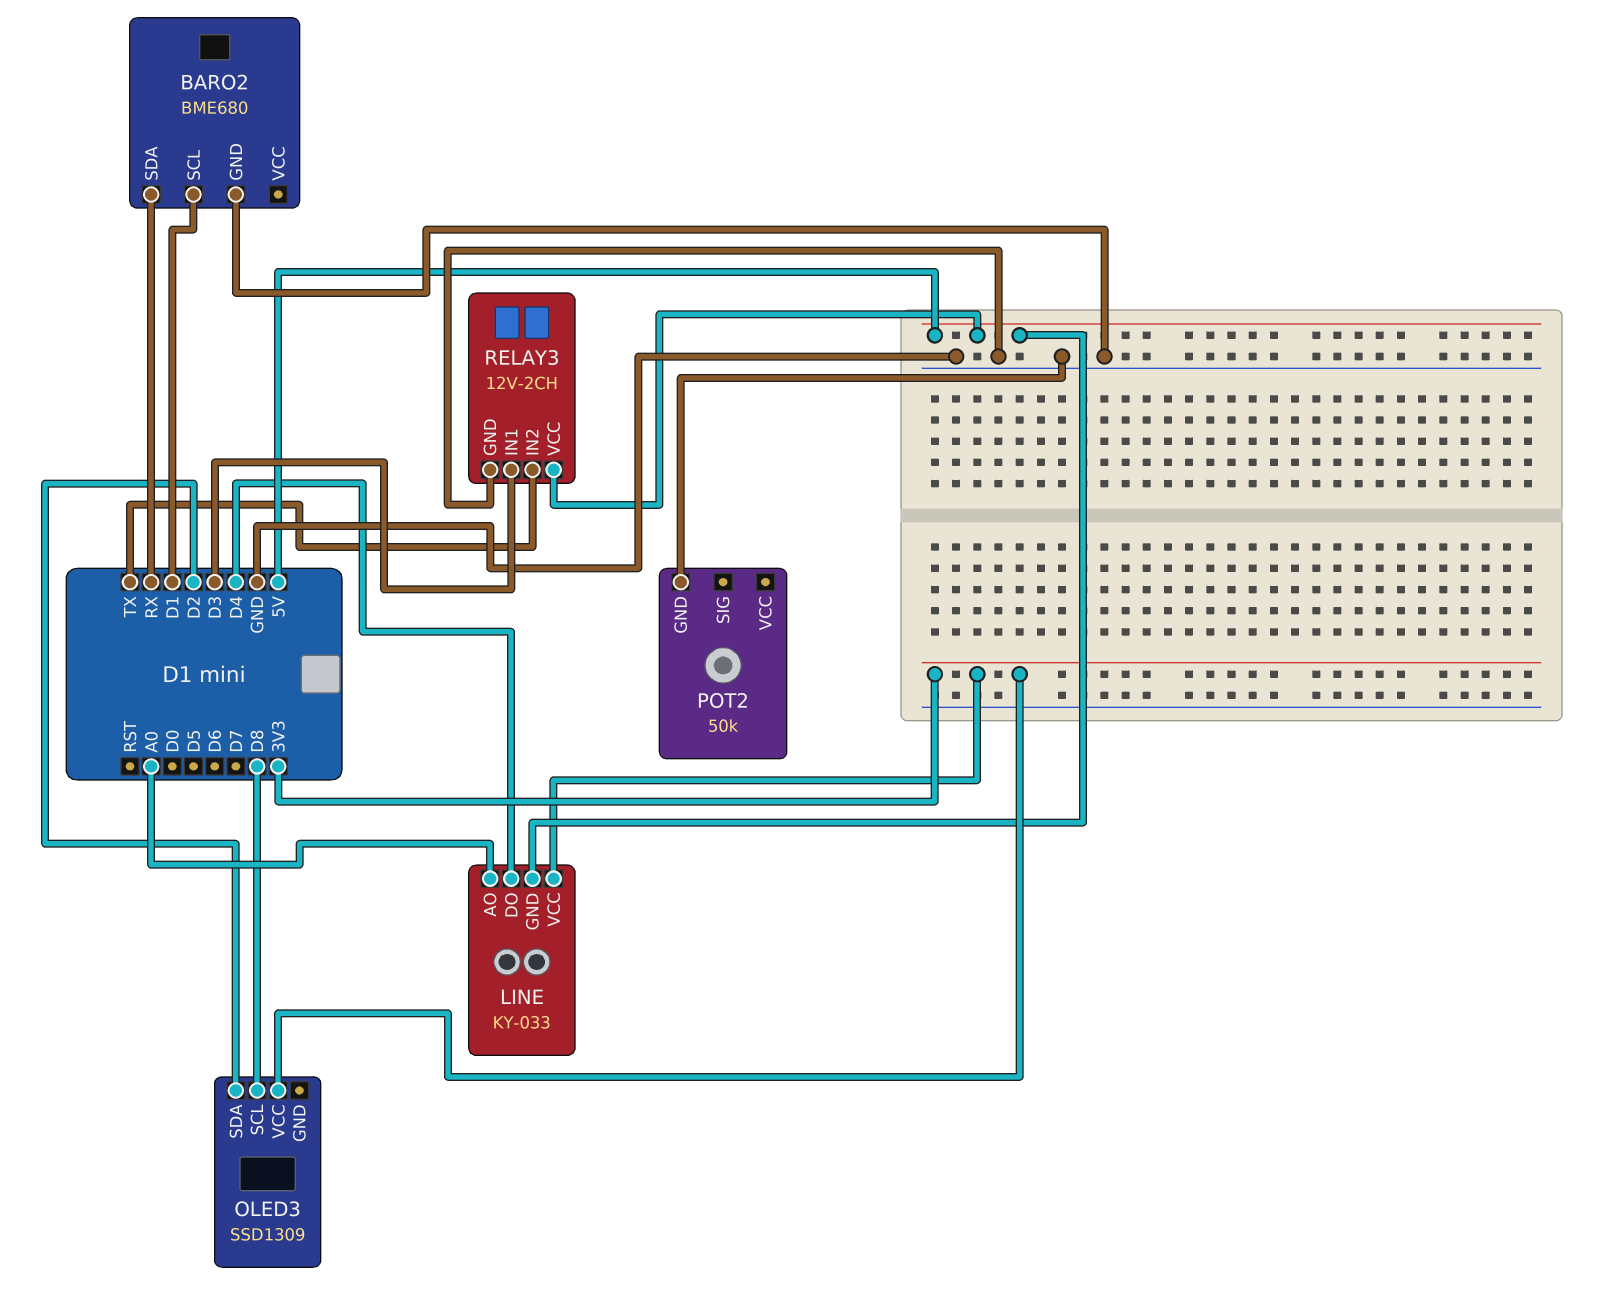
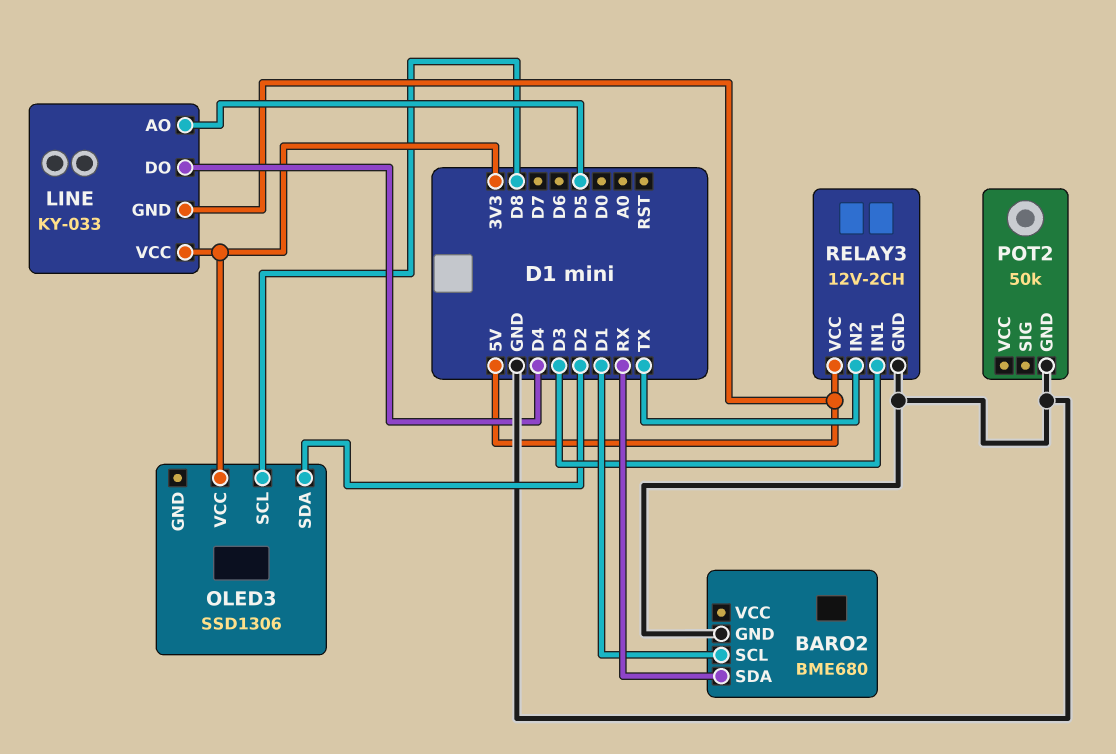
LINE pin AO: A0 -> D5
OLED3: SSD1309 -> SSD1306

